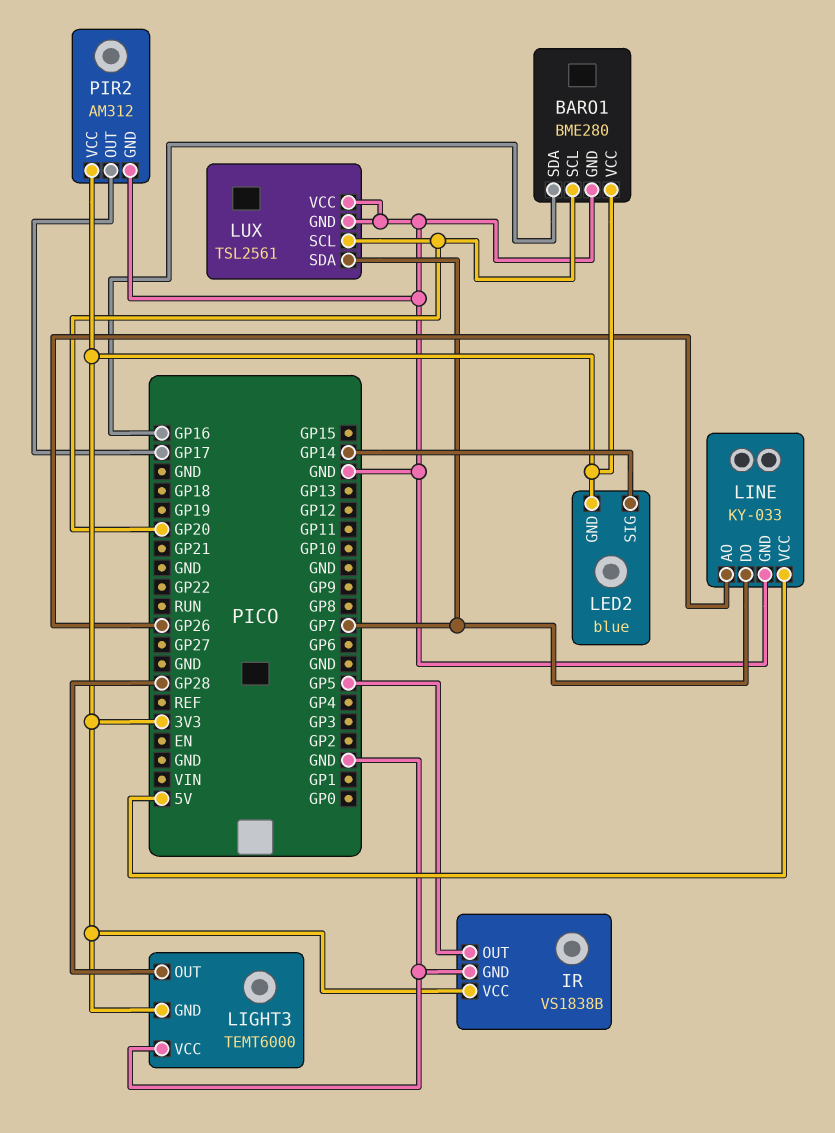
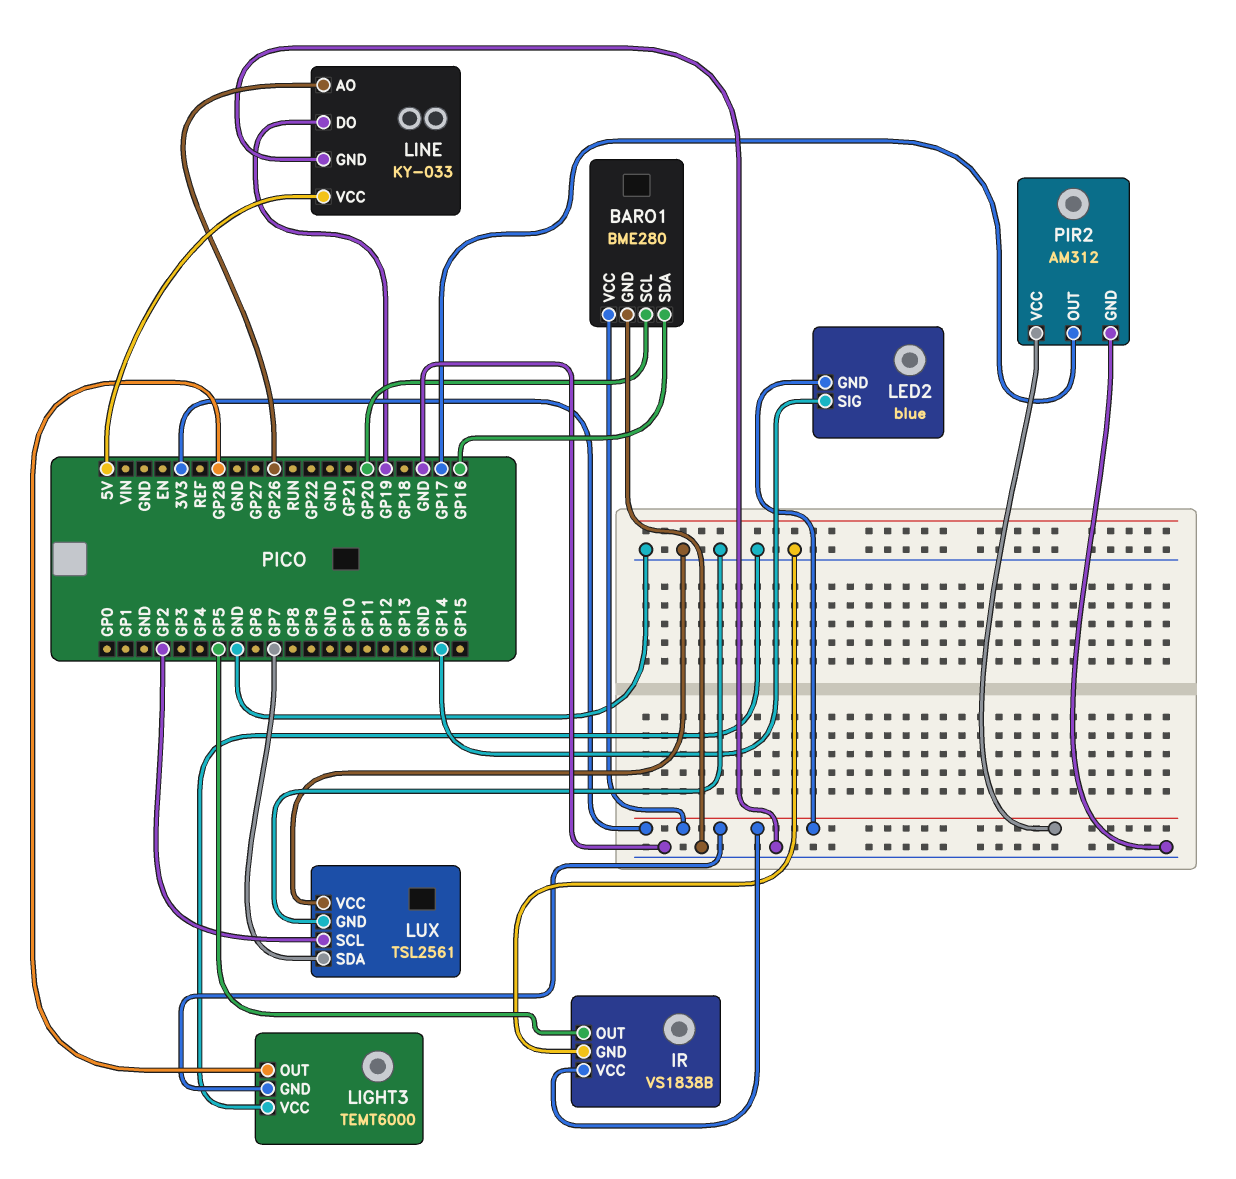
LINE pin DO: GP7 -> GP19
LUX pin SCL: GP20 -> GP2

